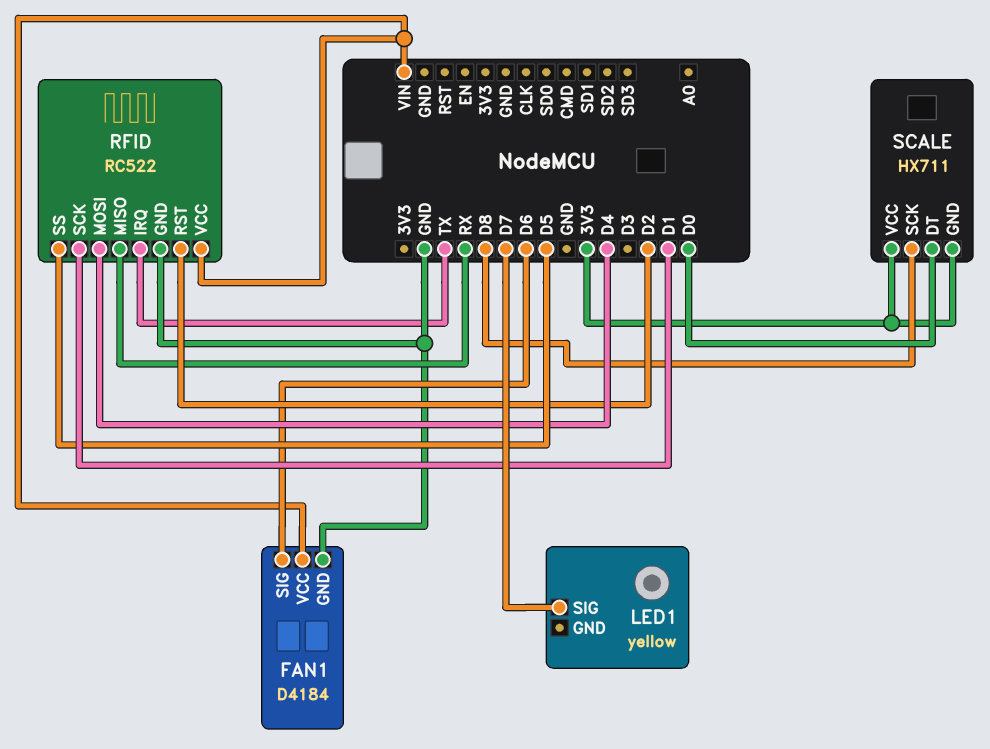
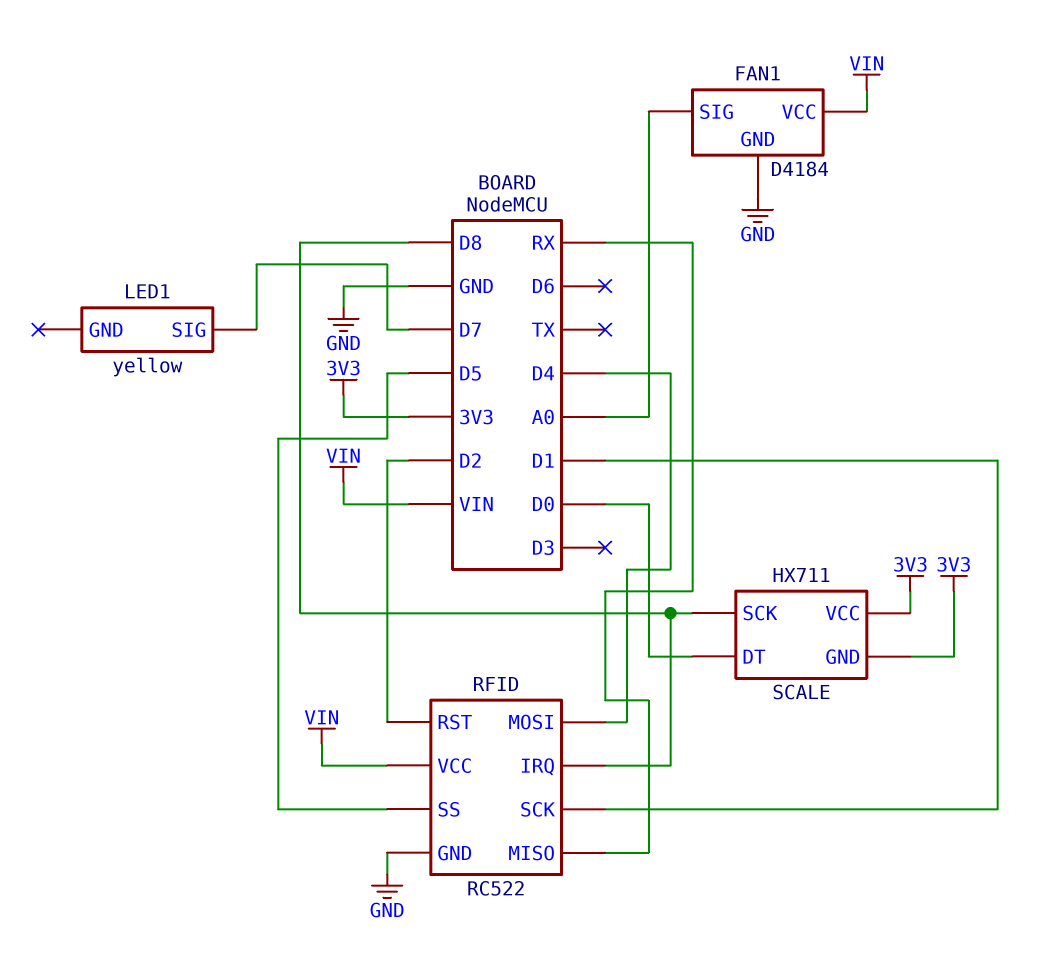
FAN1 pin SIG: D6 -> A0
RFID pin IRQ: TX -> D8

